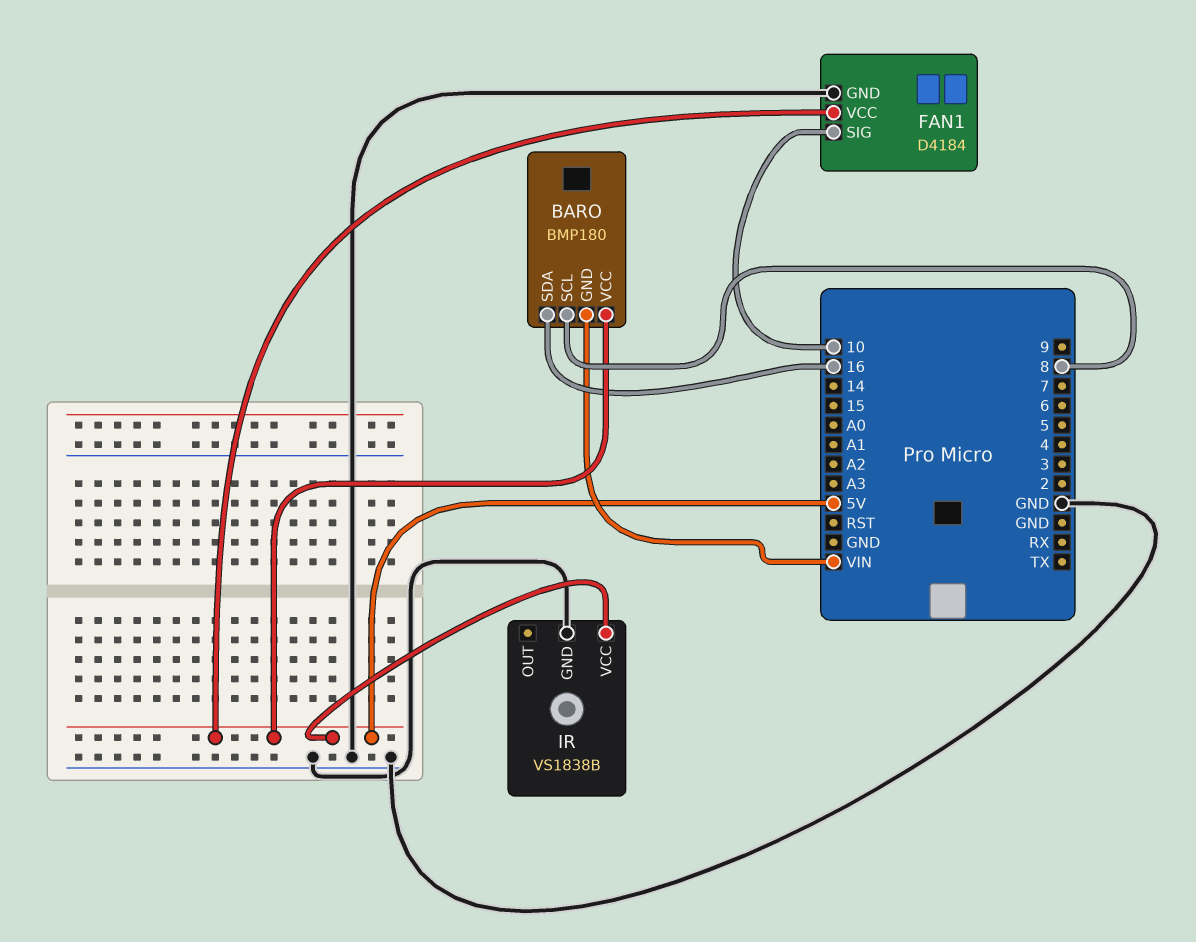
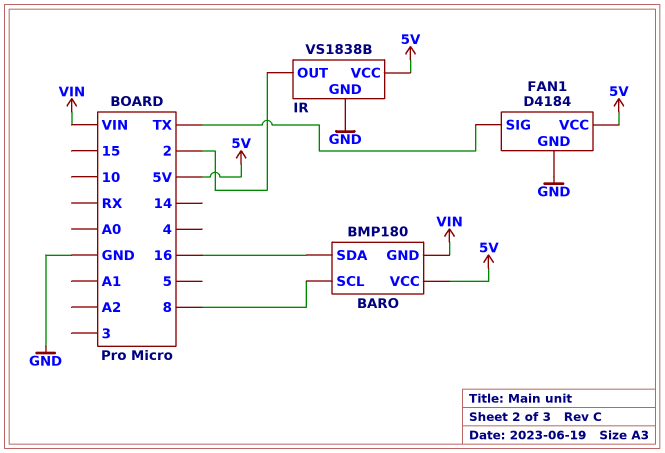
FAN1 pin SIG: 10 -> TX
IR pin OUT: none -> 2

